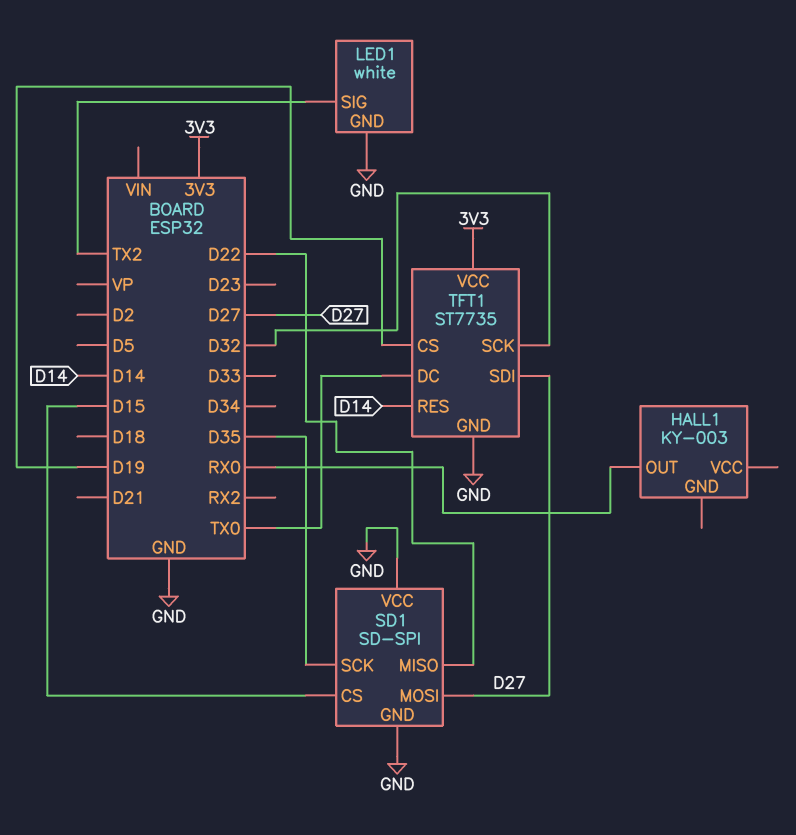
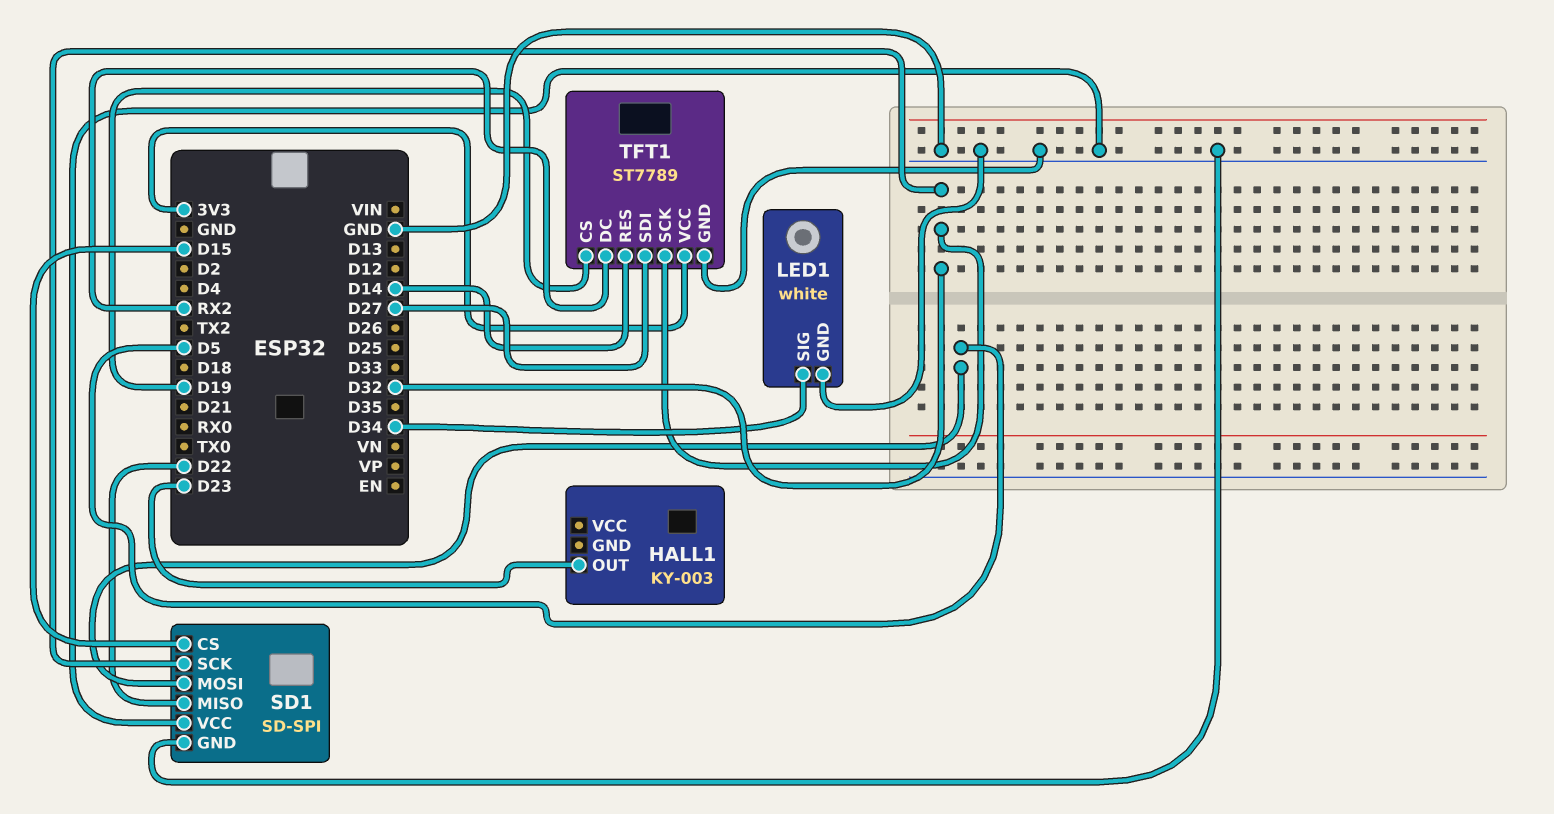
HALL1 pin OUT: RX0 -> D23
LED1 pin SIG: TX2 -> D34
SD1 pin MOSI: D27 -> D5
SD1 pin SCK: D35 -> D32
TFT1: ST7735 -> ST7789
TFT1 pin DC: TX0 -> RX2

